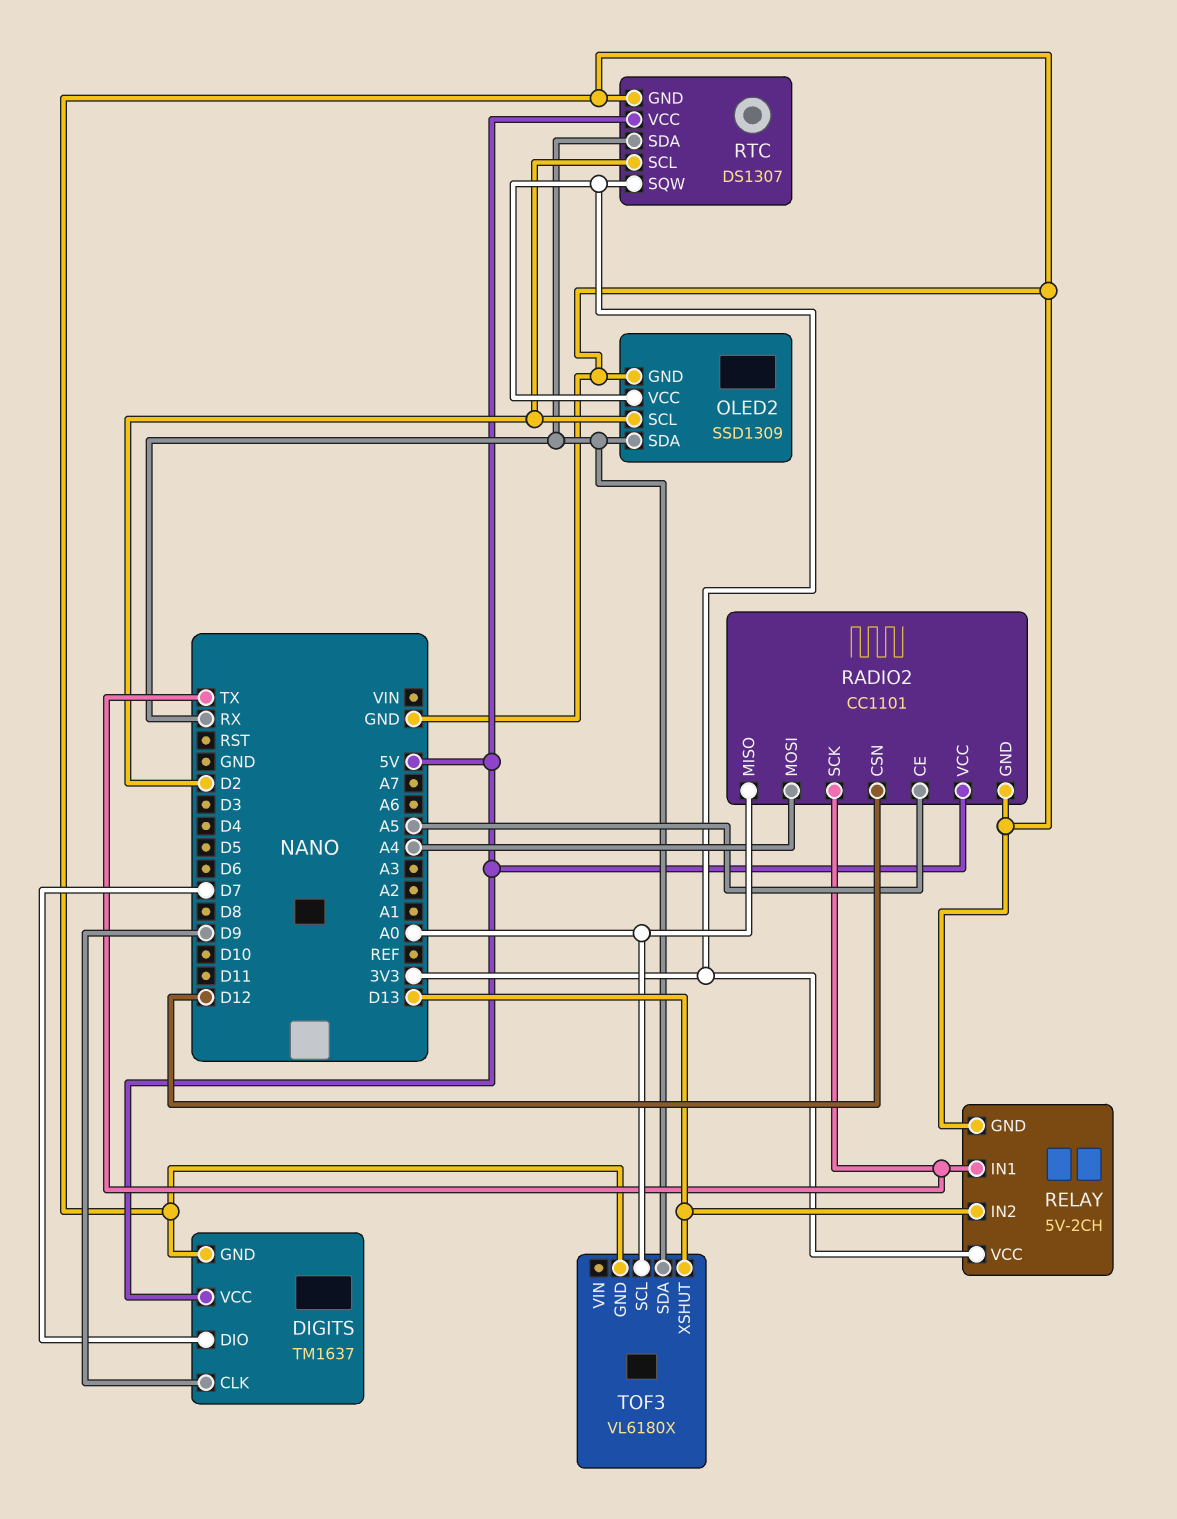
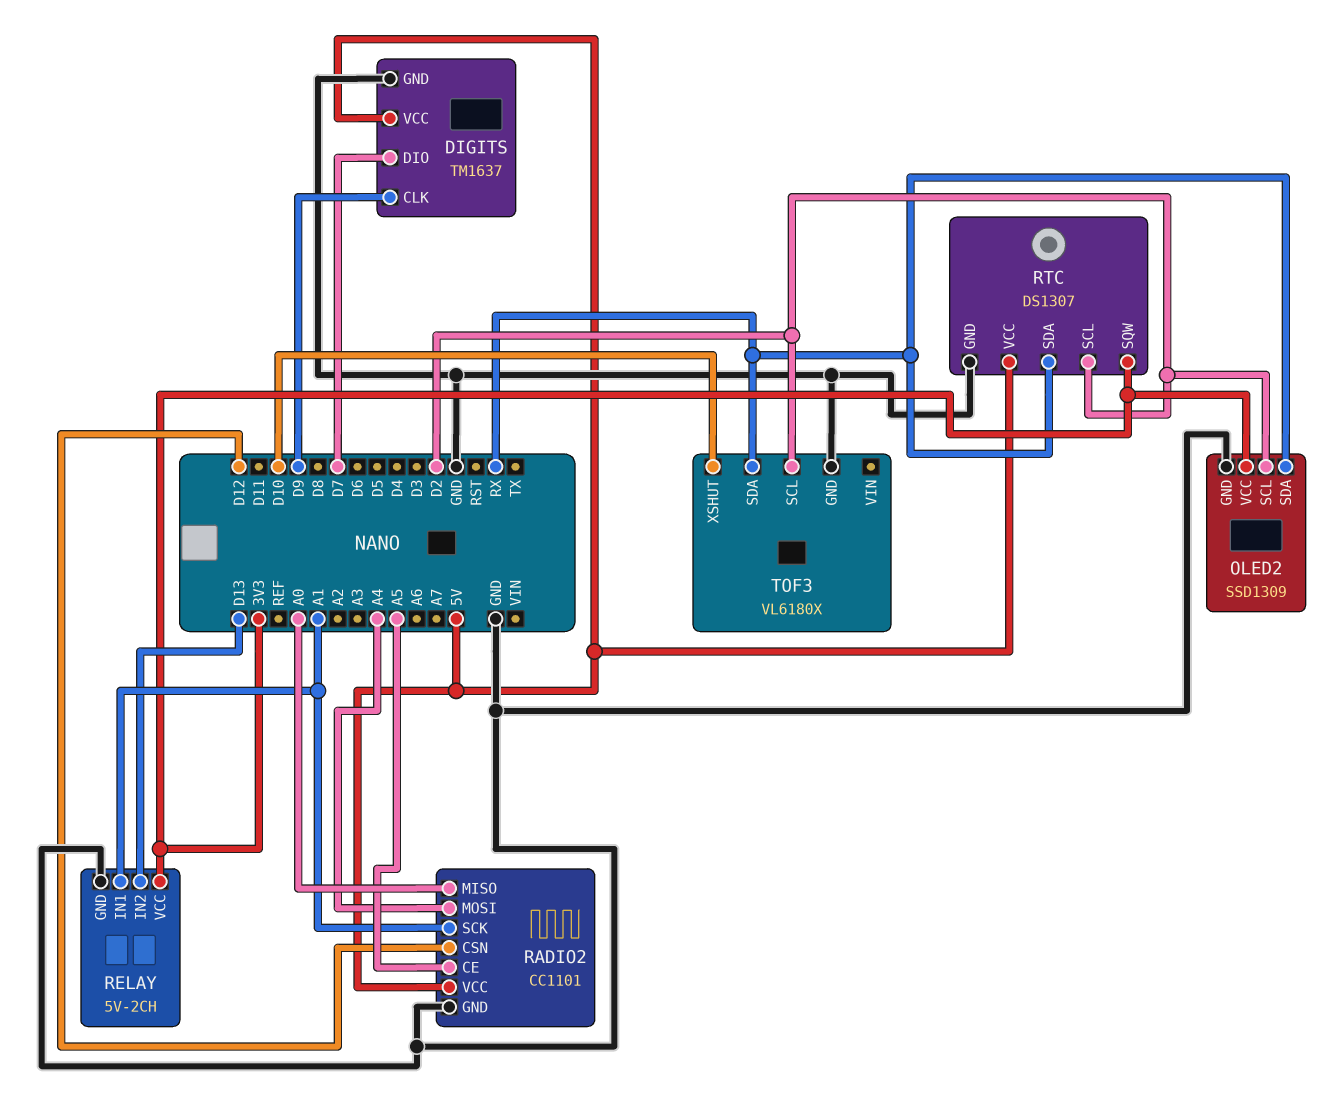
RADIO2 pin SCK: TX -> A1
RELAY pin IN1: TX -> A1
TOF3 pin SCL: A0 -> D2
TOF3 pin XSHUT: D13 -> D10

